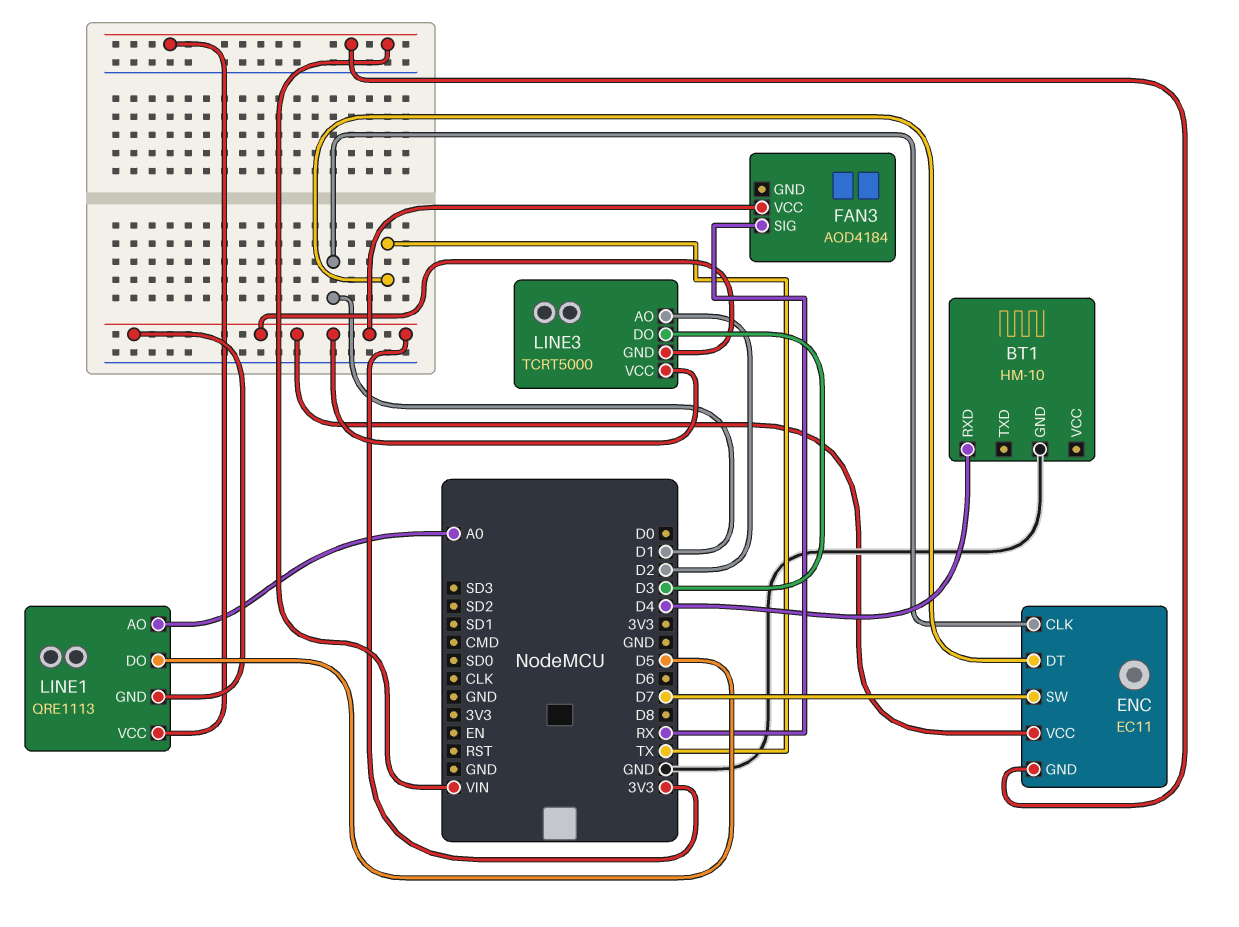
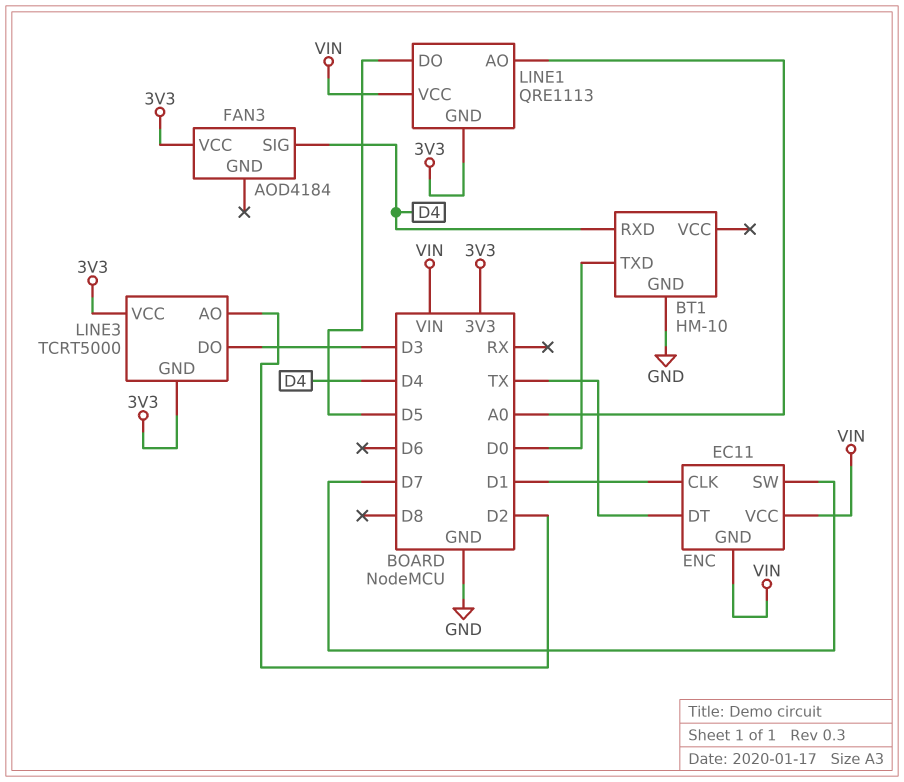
BT1 pin TXD: none -> D0
ENC pin VCC: 3V3 -> VIN
FAN3 pin SIG: RX -> D4

